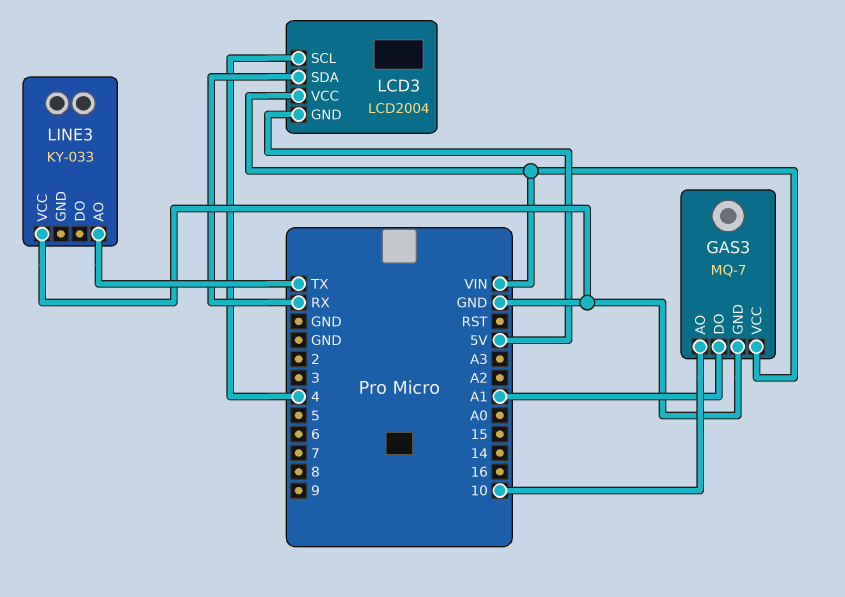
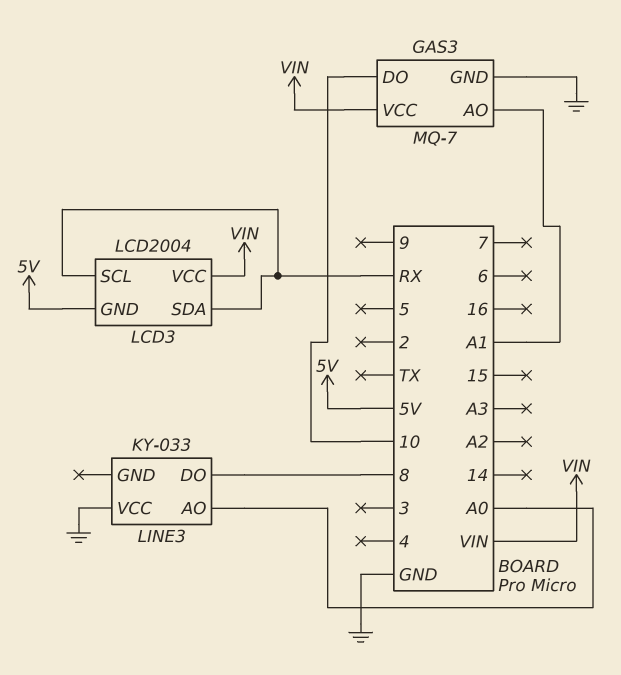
GAS3 pin AO: 10 -> A1
GAS3 pin DO: A1 -> 10
LCD3 pin SCL: 4 -> RX
LINE3 pin AO: TX -> A0
LINE3 pin DO: none -> 8

